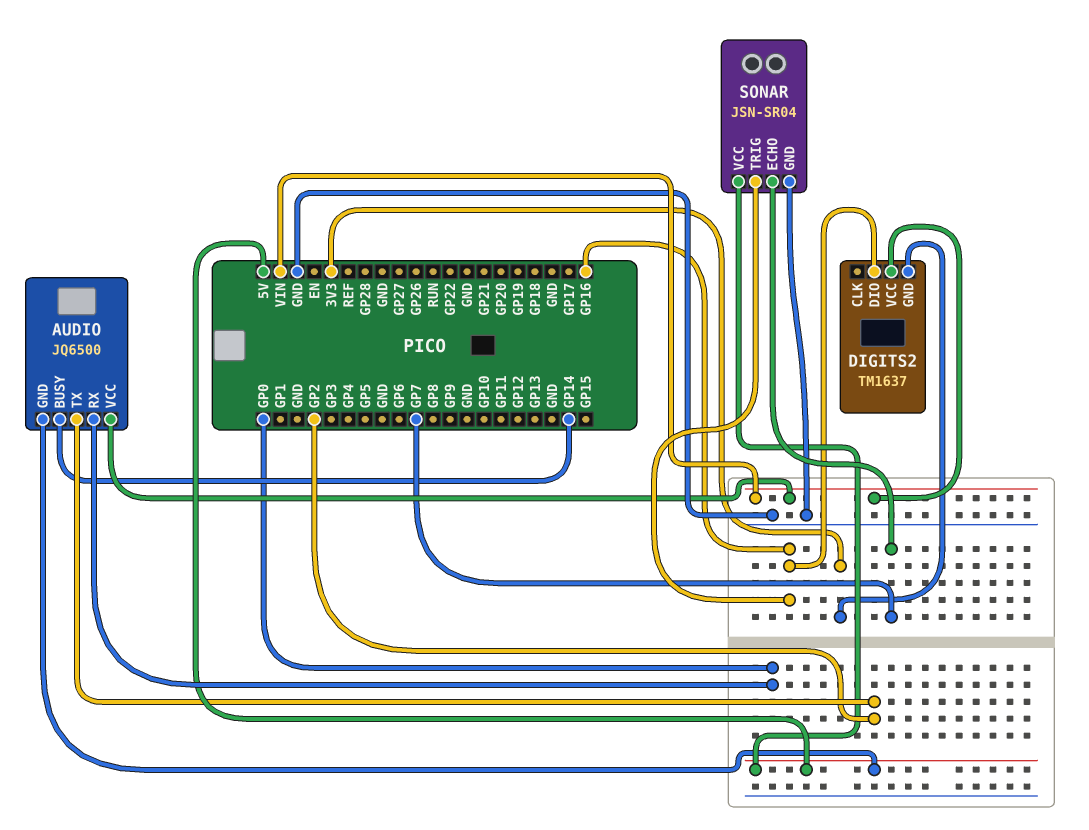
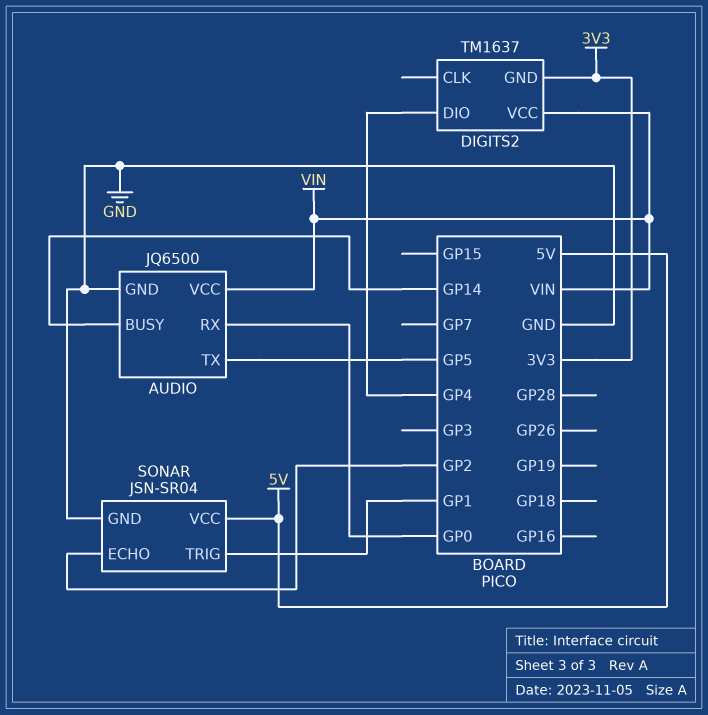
AUDIO pin GND: 5V -> GND
AUDIO pin TX: GP2 -> GP5
DIGITS2 pin DIO: GP16 -> GP4
SONAR pin ECHO: GP7 -> GP2
SONAR pin TRIG: GP16 -> GP1

